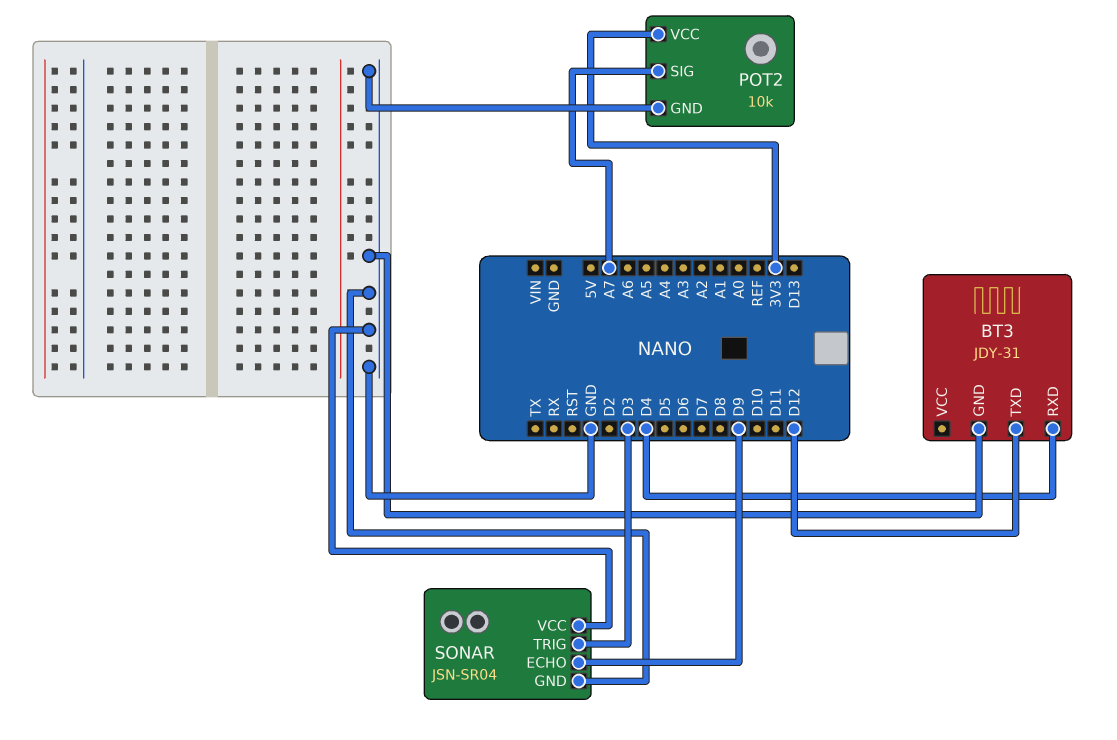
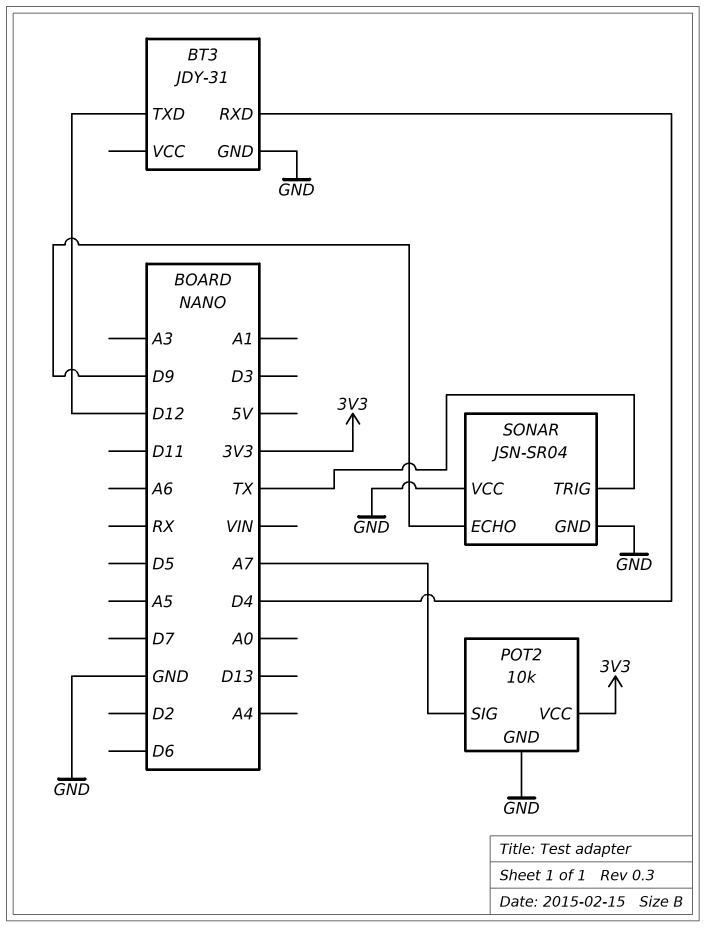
SONAR pin TRIG: D3 -> TX

